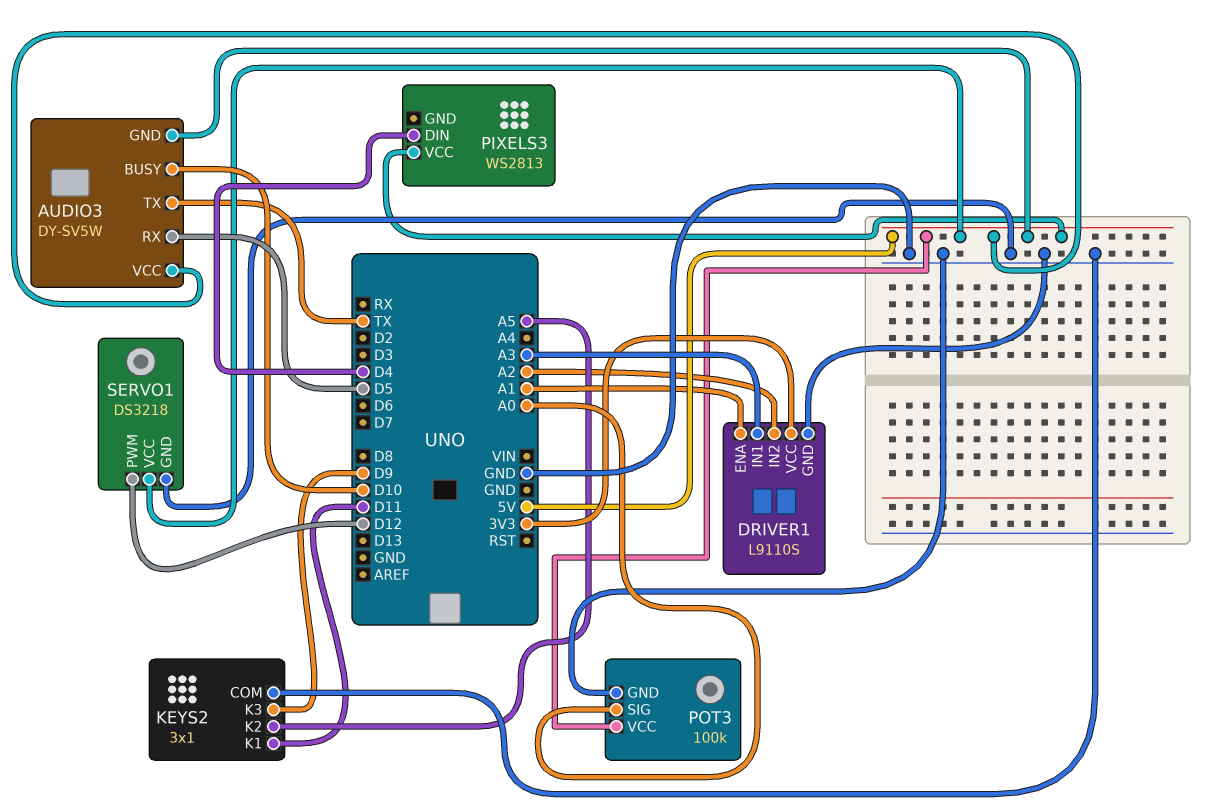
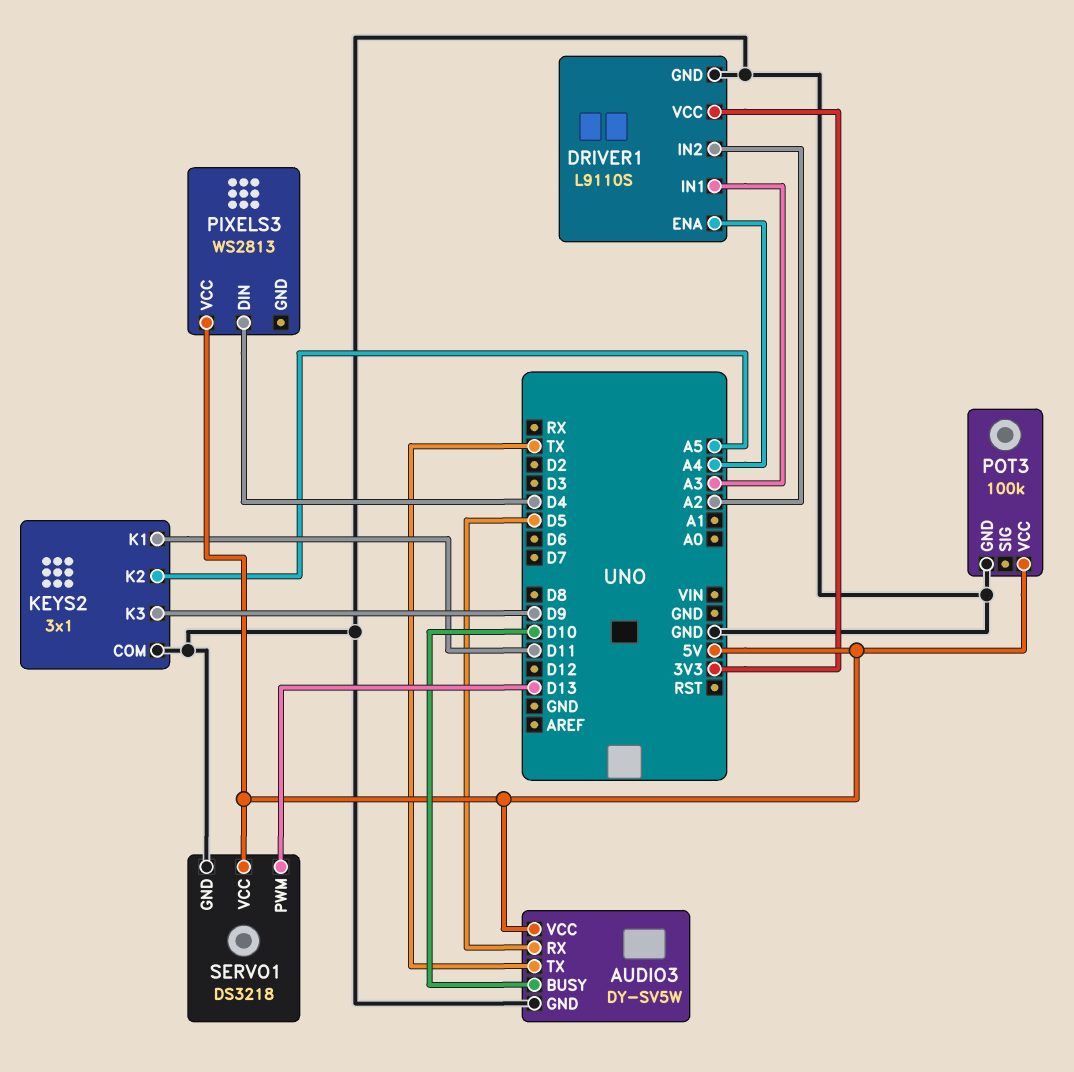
AUDIO3 pin GND: 5V -> GND
DRIVER1 pin ENA: A1 -> A4
POT3 pin SIG: A0 -> none
SERVO1 pin PWM: D12 -> D13

